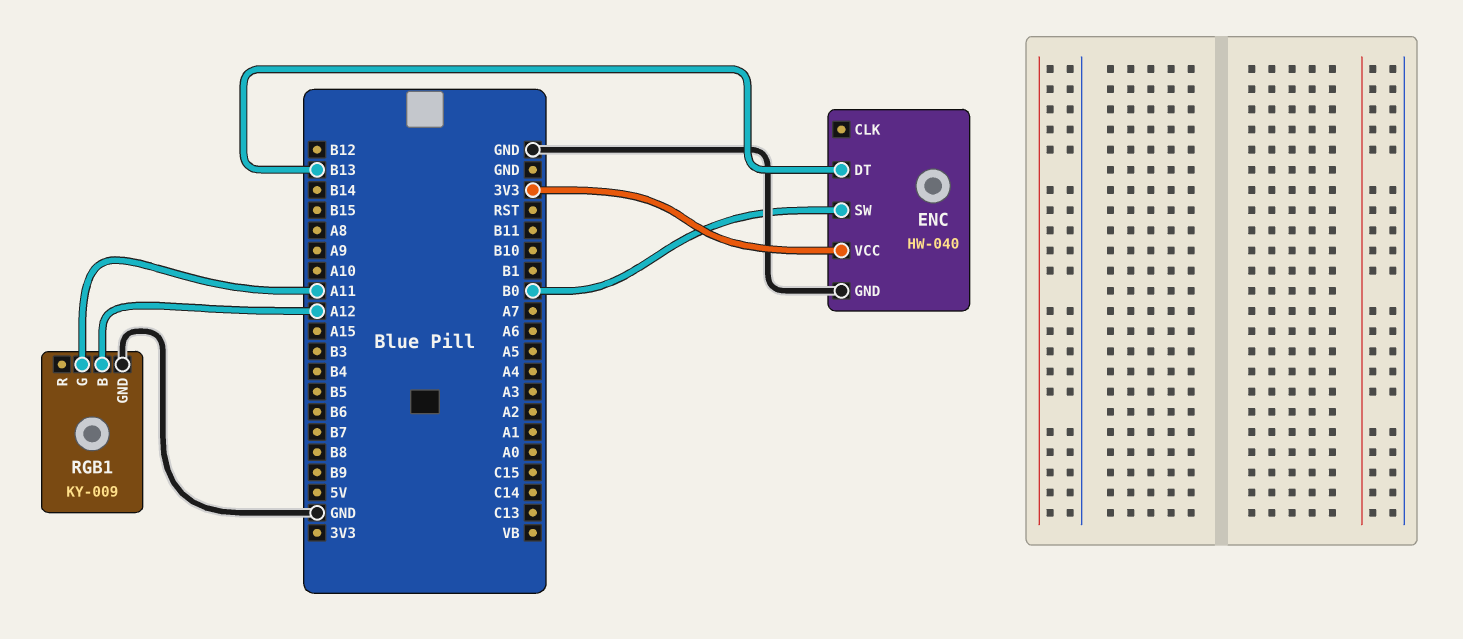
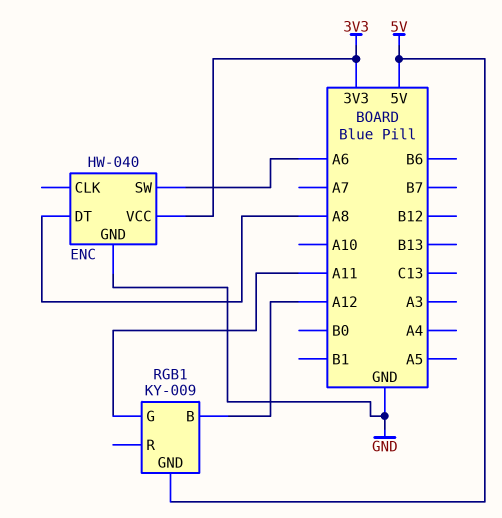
ENC pin DT: B13 -> A8
ENC pin SW: B0 -> A6
RGB1 pin GND: GND -> 5V

